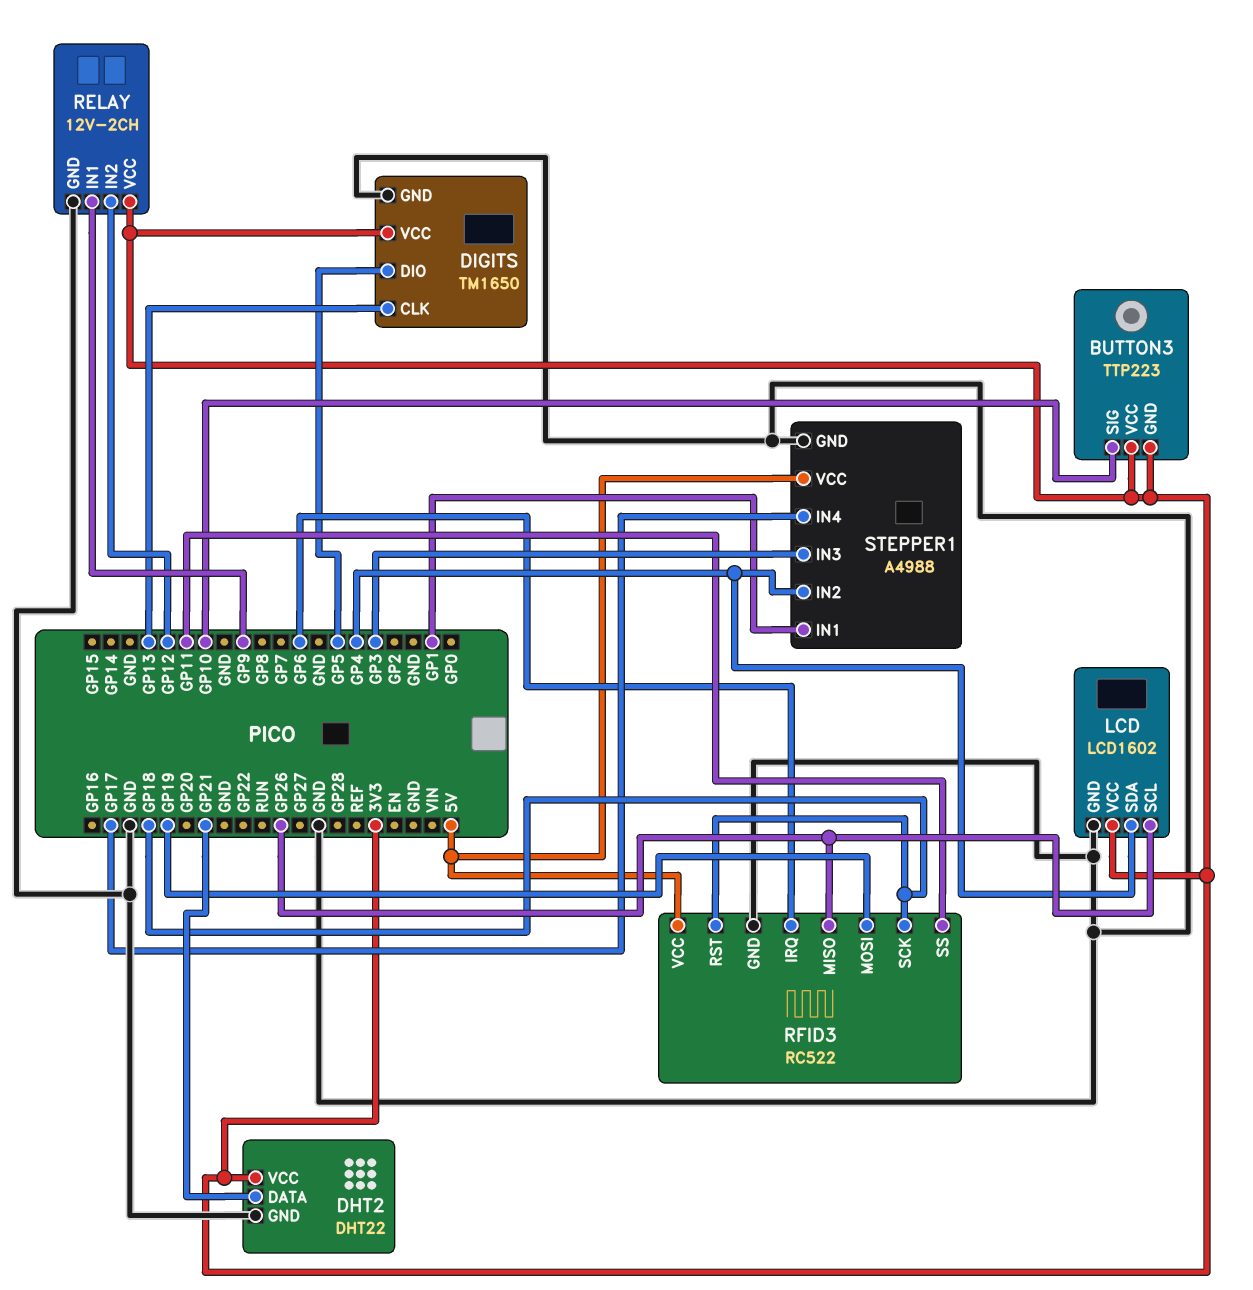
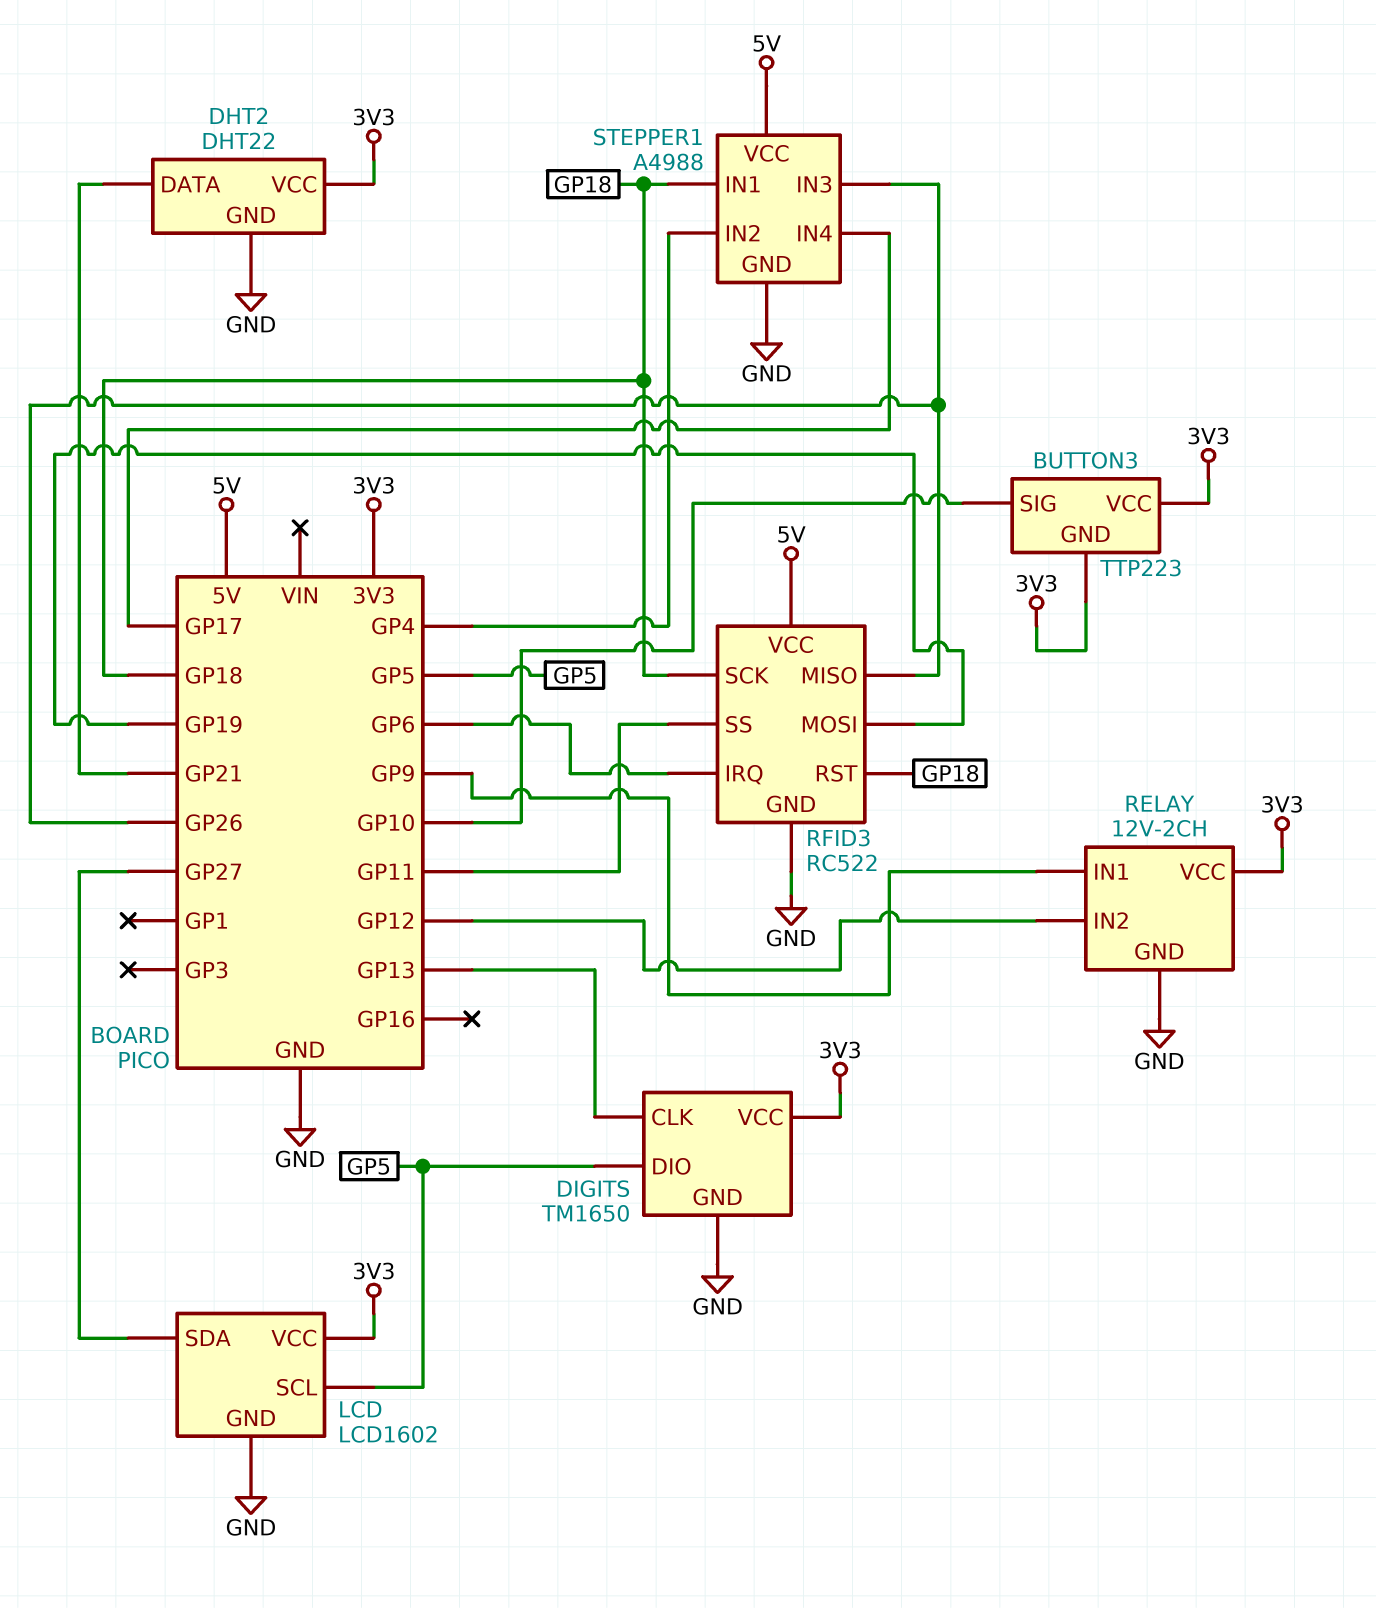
LCD pin SCL: GP26 -> GP5
LCD pin SDA: GP4 -> GP27
STEPPER1 pin IN1: GP1 -> GP18
STEPPER1 pin IN3: GP3 -> GP26

